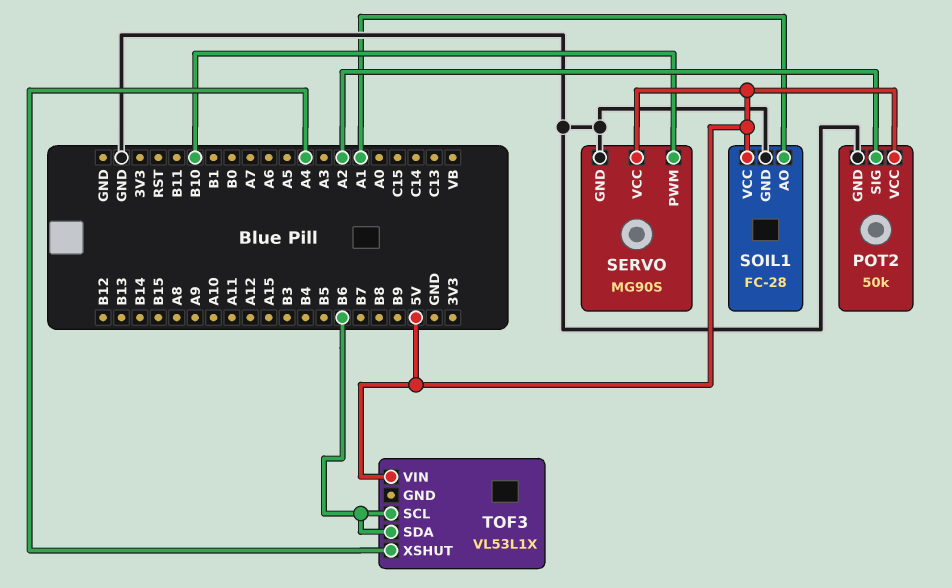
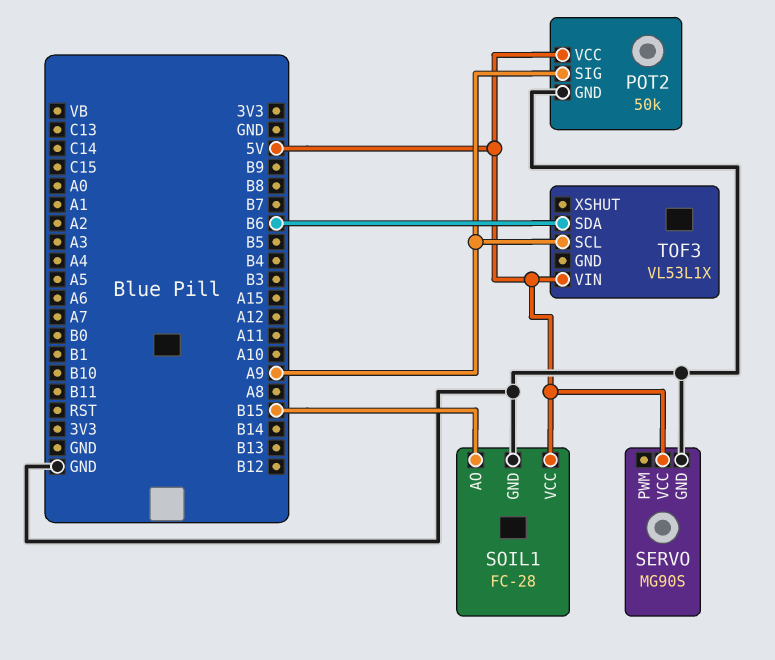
POT2 pin SIG: A2 -> A9
SERVO pin PWM: B10 -> none
SOIL1 pin AO: A1 -> B15
TOF3 pin SCL: B6 -> A9
TOF3 pin XSHUT: A4 -> none

